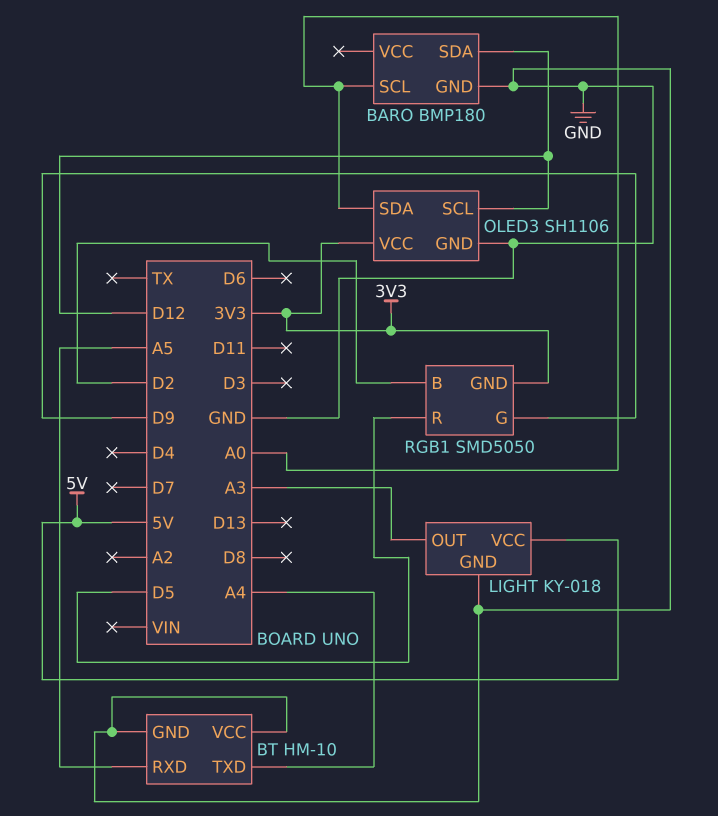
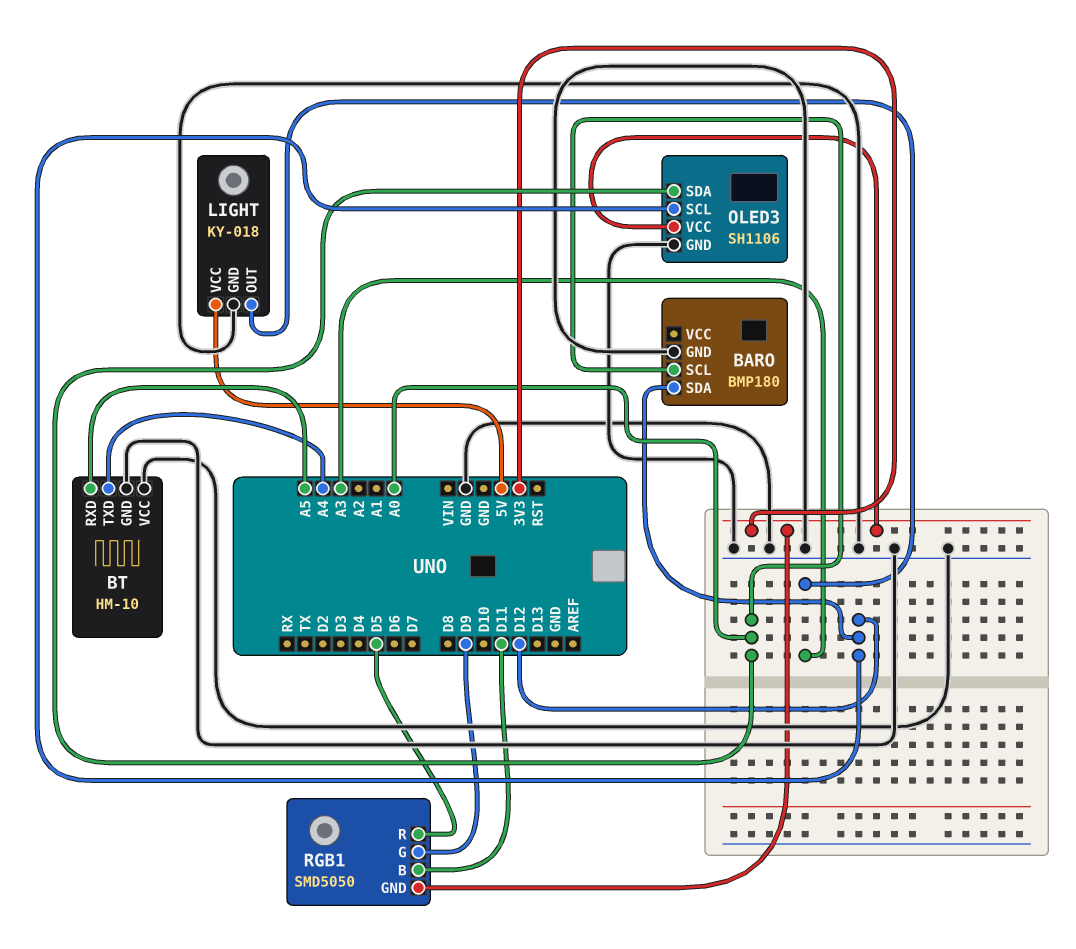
RGB1 pin B: D2 -> D11

